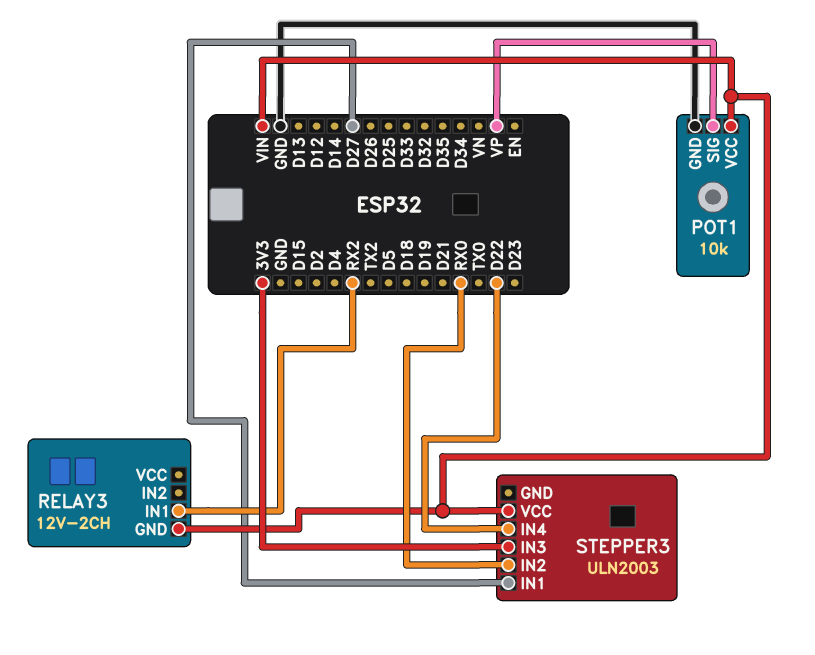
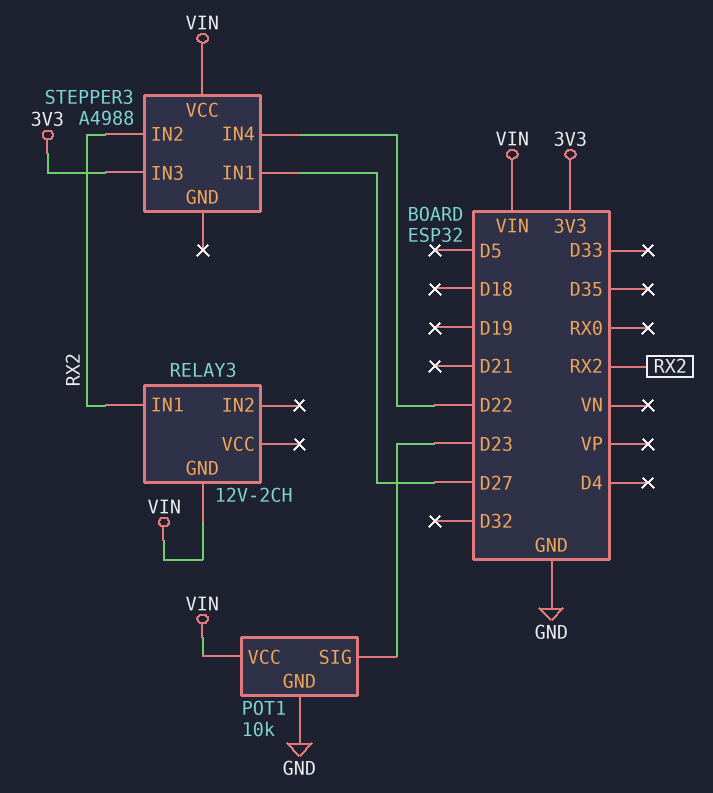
POT1 pin SIG: VP -> D23
STEPPER3: ULN2003 -> A4988
STEPPER3 pin IN2: RX0 -> RX2

